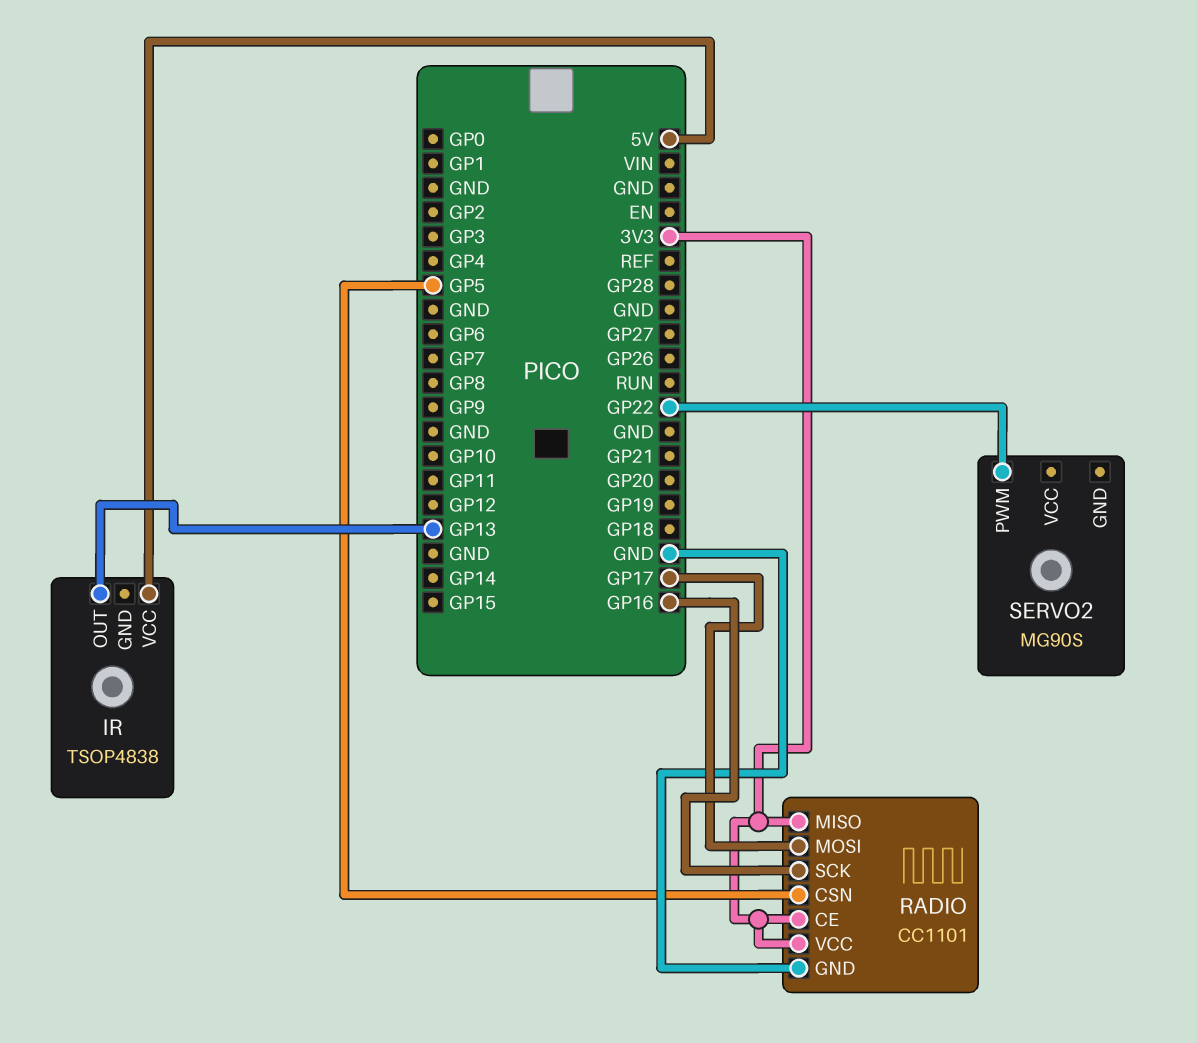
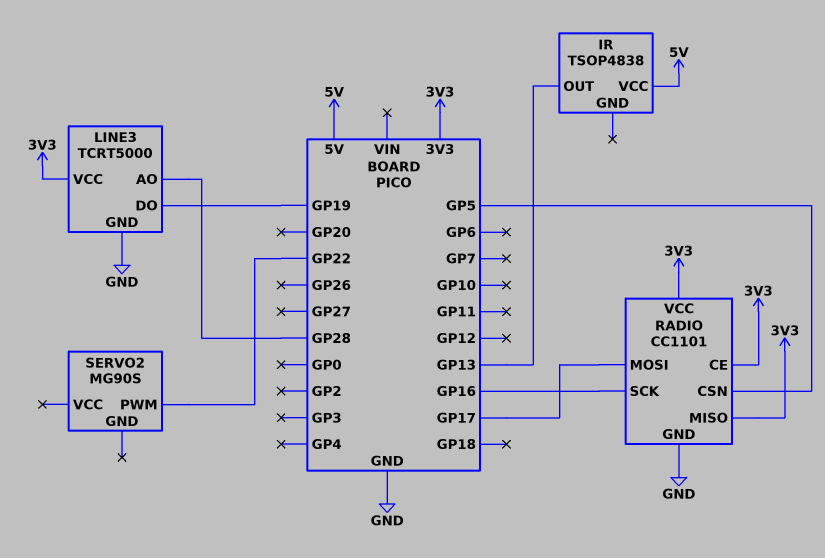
LINE3: none -> TCRT5000
LINE3 pin AO: none -> GP28
LINE3 pin DO: none -> GP19
LINE3 pin GND: none -> GND
LINE3 pin VCC: none -> 3V3

